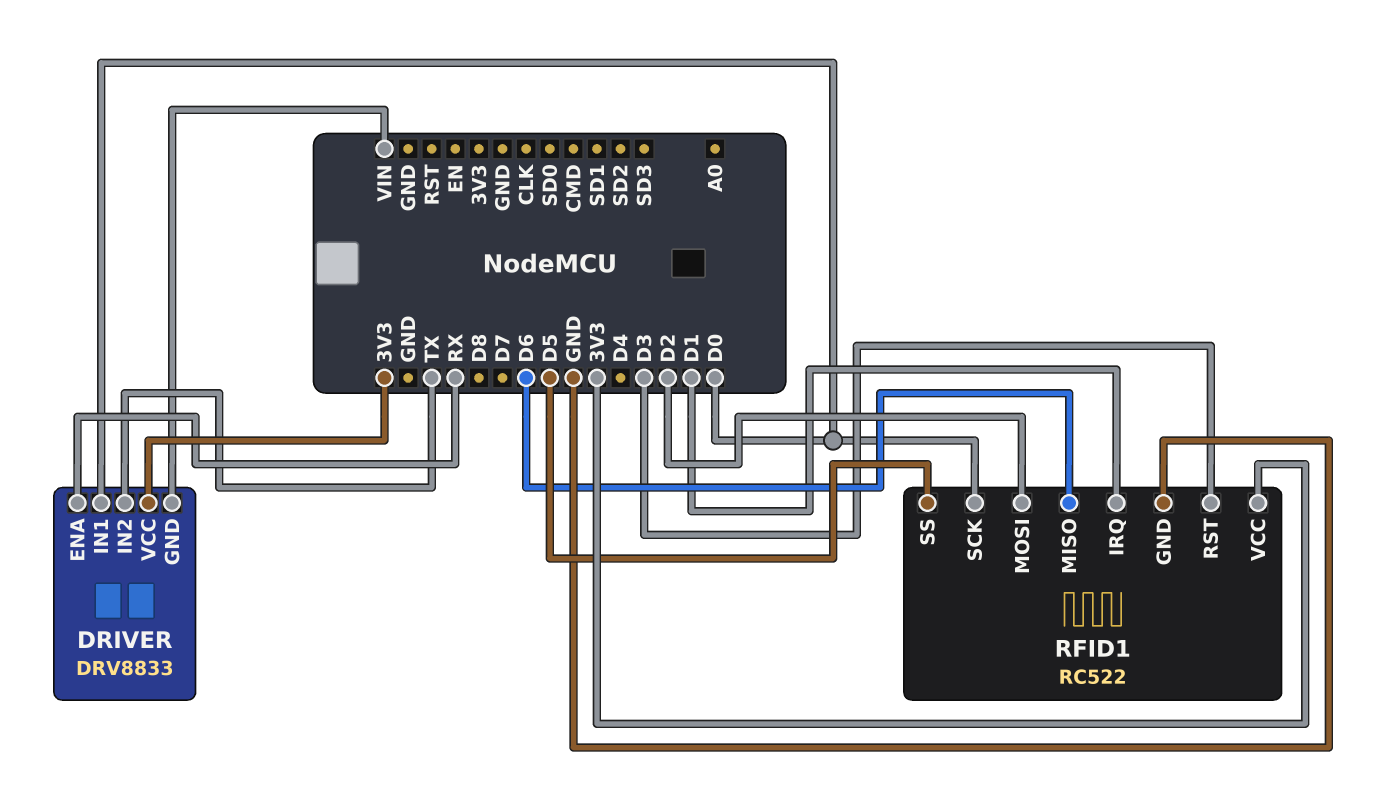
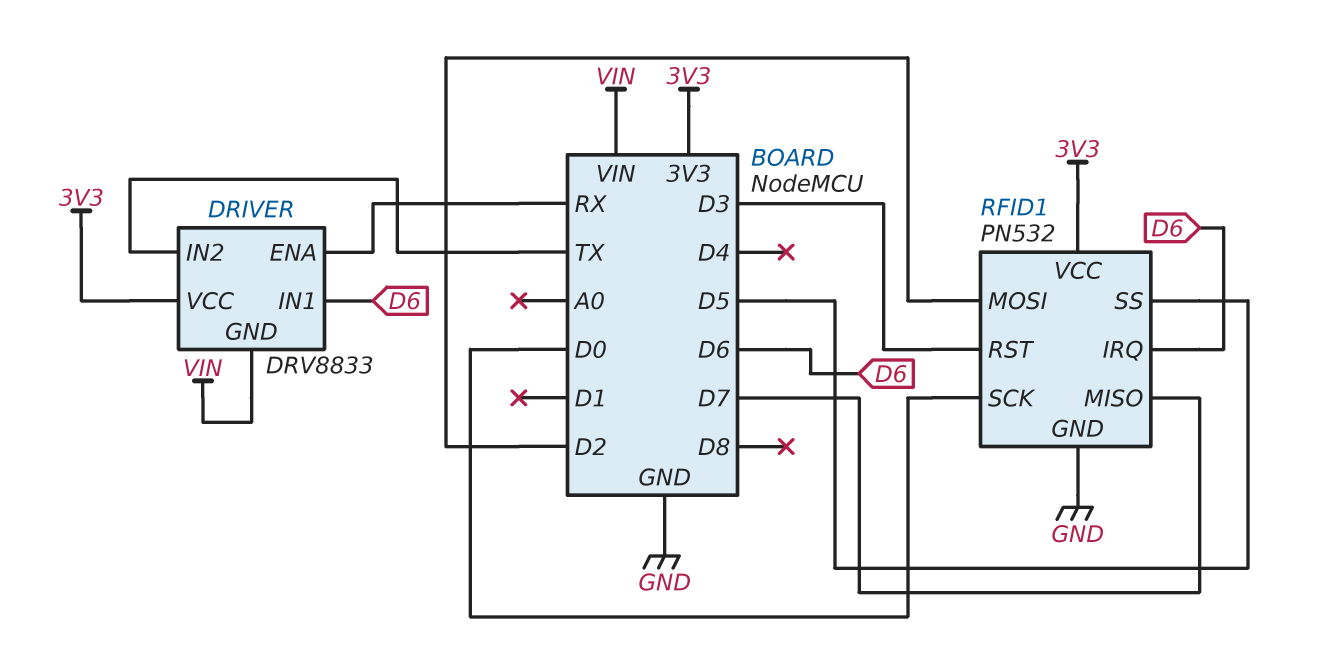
DRIVER pin IN1: D0 -> D6
RFID1: RC522 -> PN532
RFID1 pin IRQ: D1 -> D6
RFID1 pin MISO: D6 -> D7

